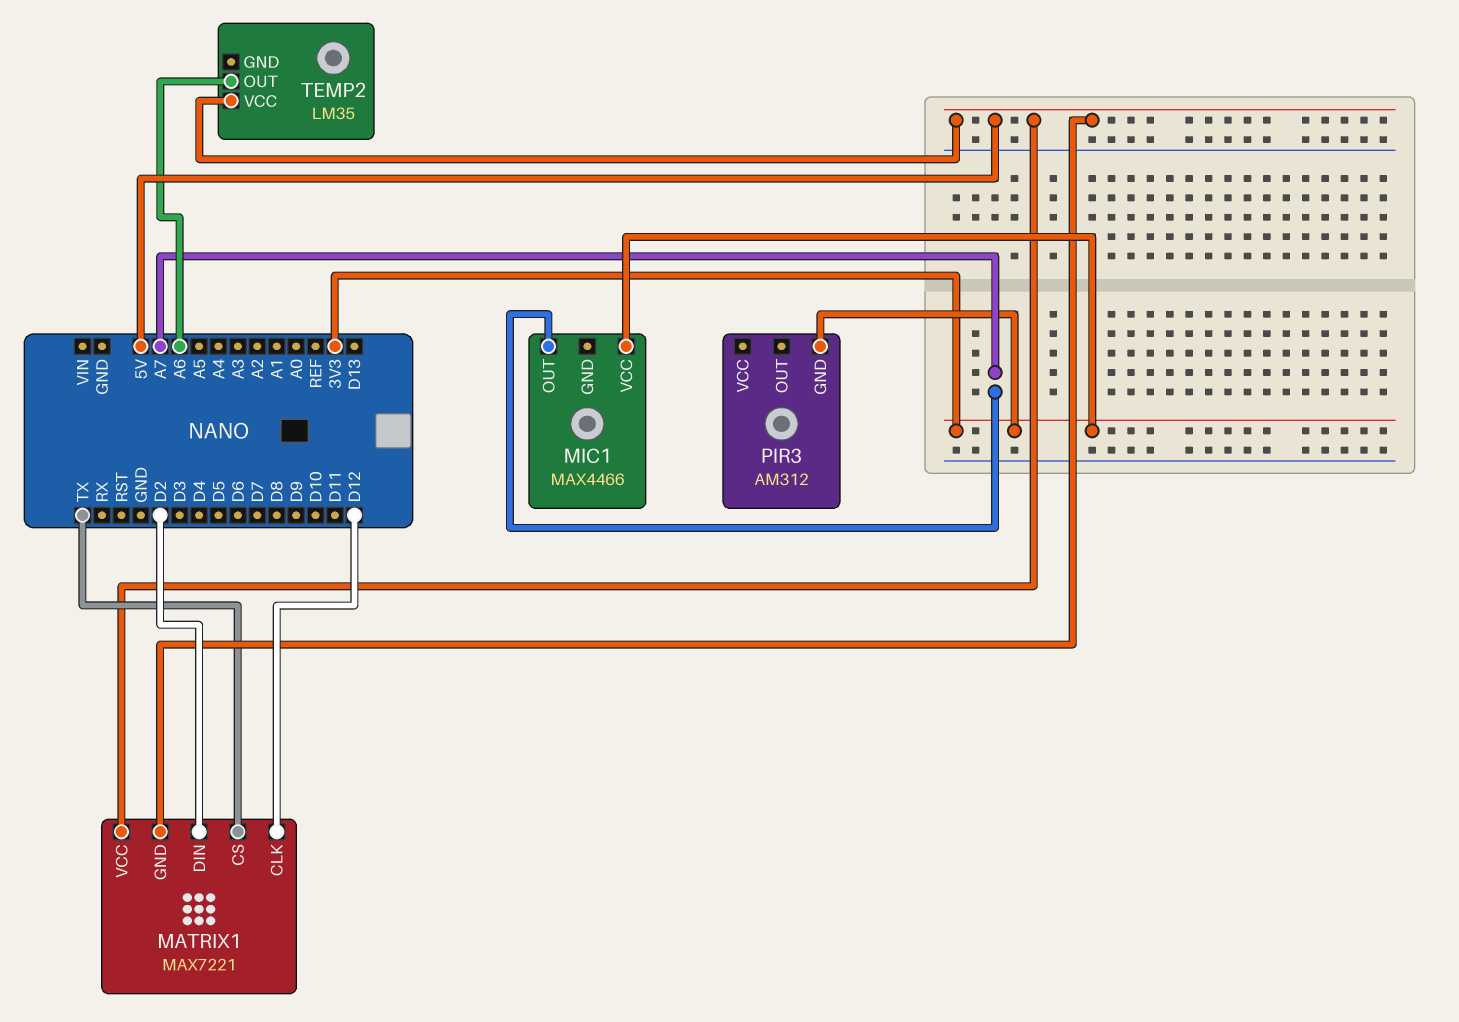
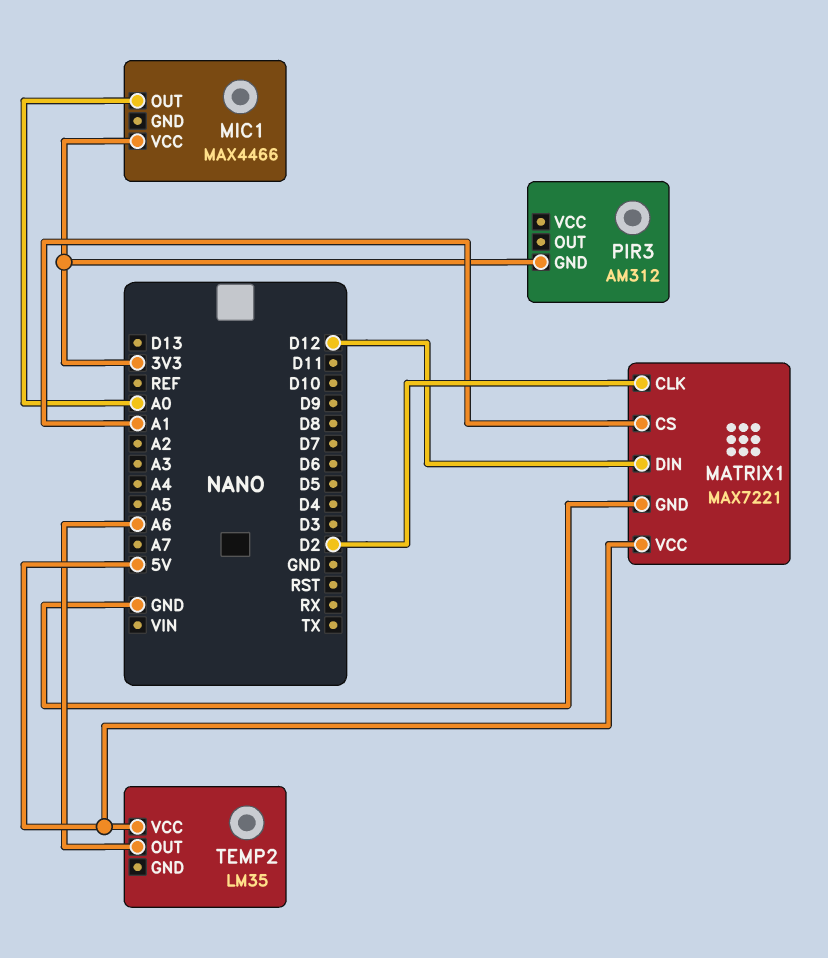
MATRIX1 pin CLK: D12 -> D2
MATRIX1 pin CS: TX -> A1
MATRIX1 pin DIN: D2 -> D12
MATRIX1 pin GND: 5V -> GND
MIC1 pin OUT: A7 -> A0

